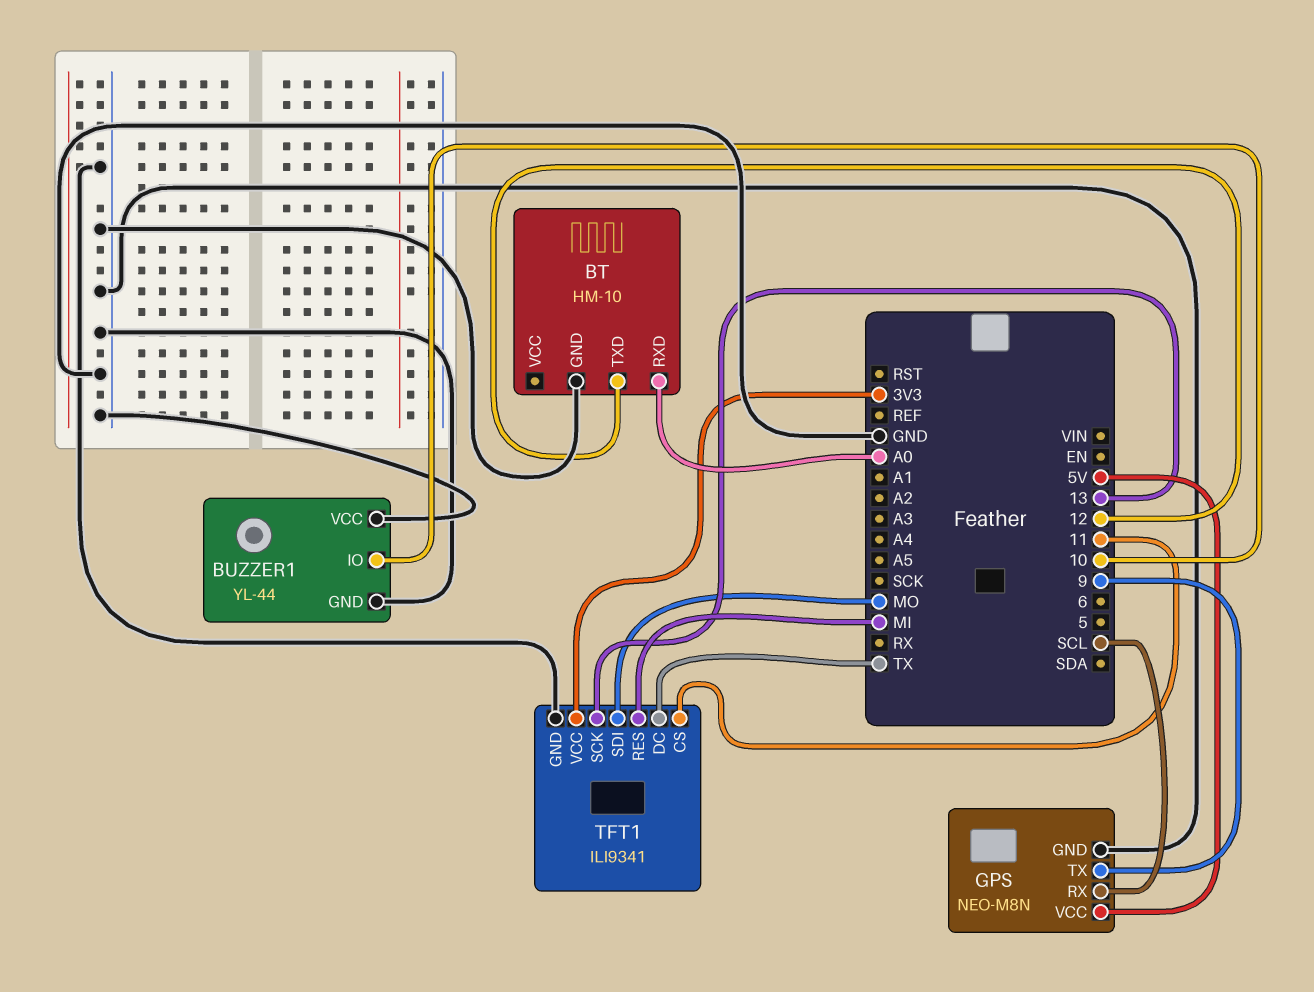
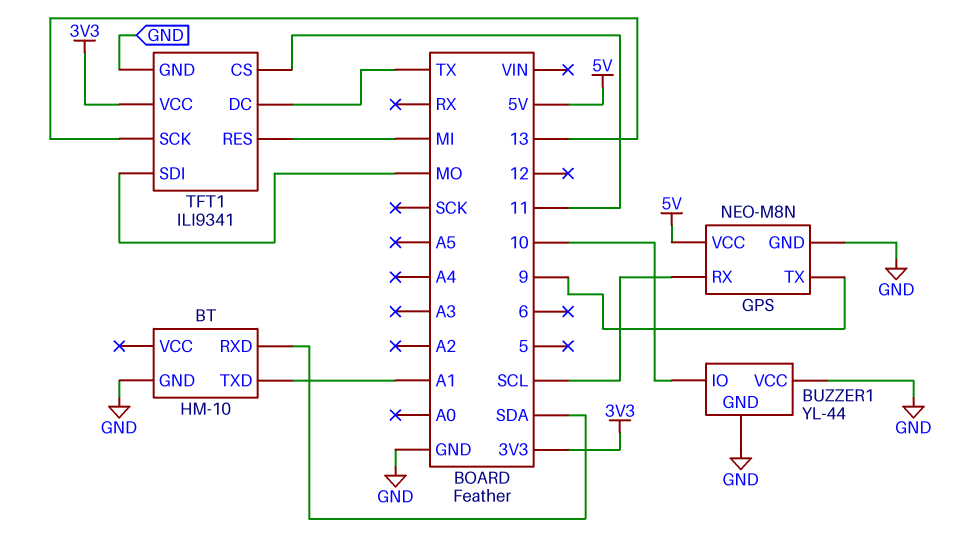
BT pin RXD: A0 -> SDA
BT pin TXD: 12 -> A1

